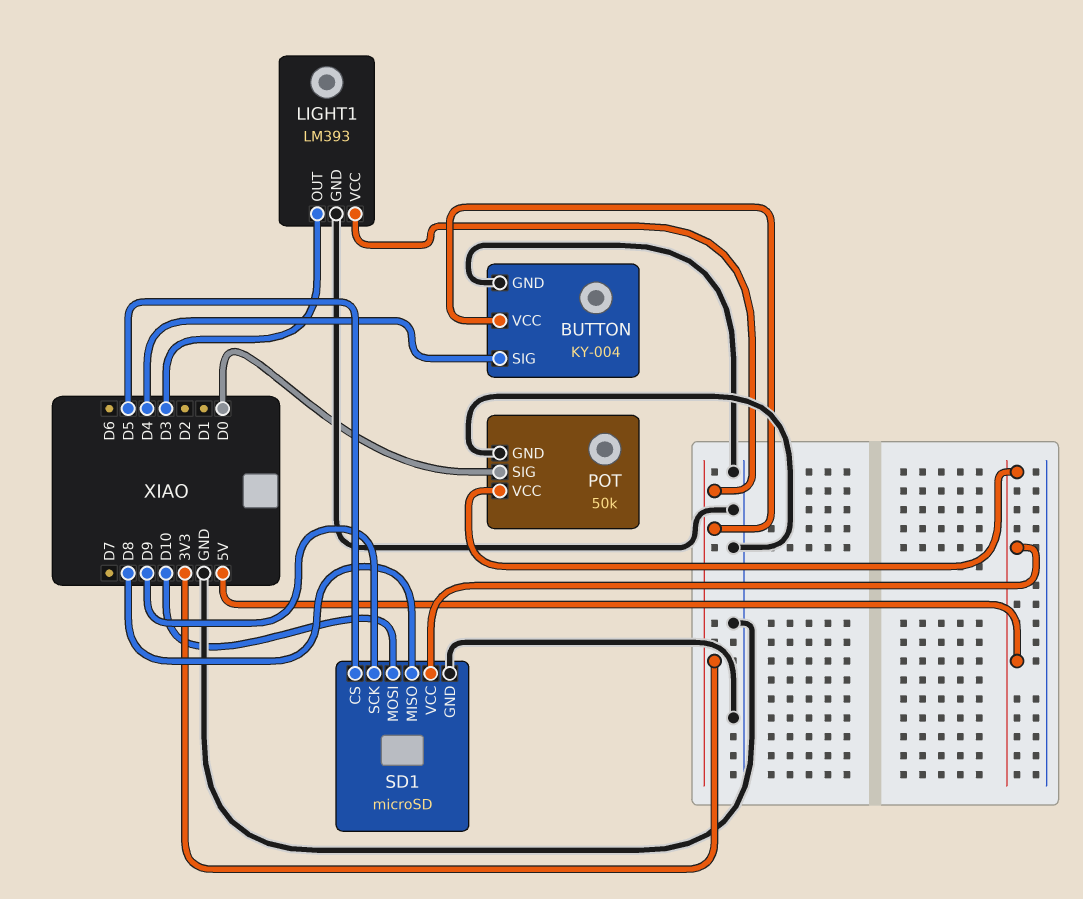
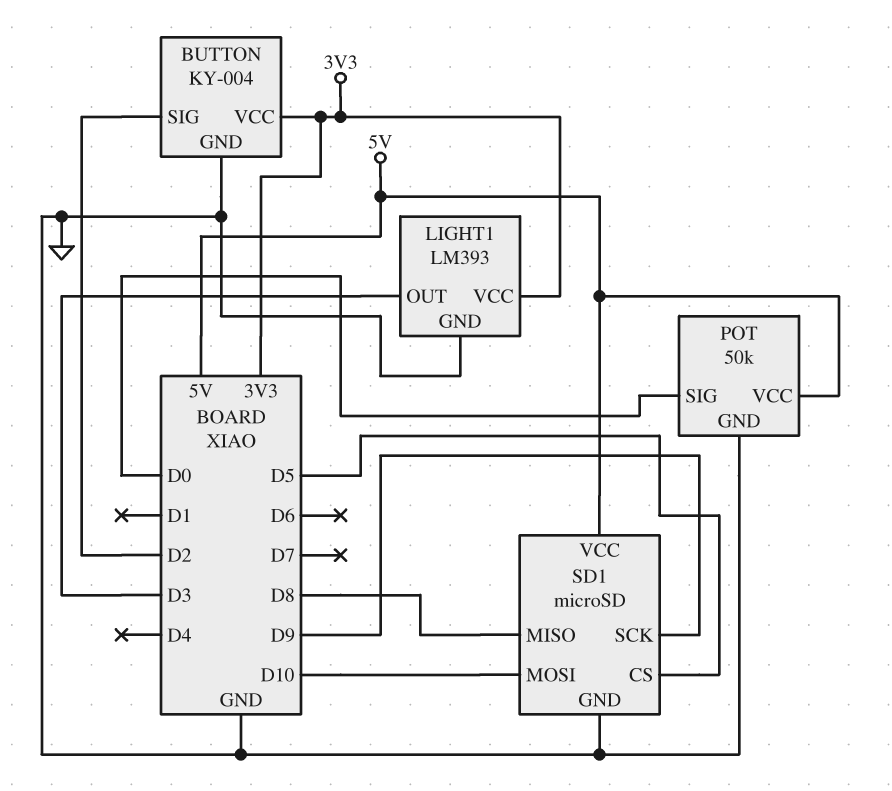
BUTTON pin SIG: D4 -> D2

